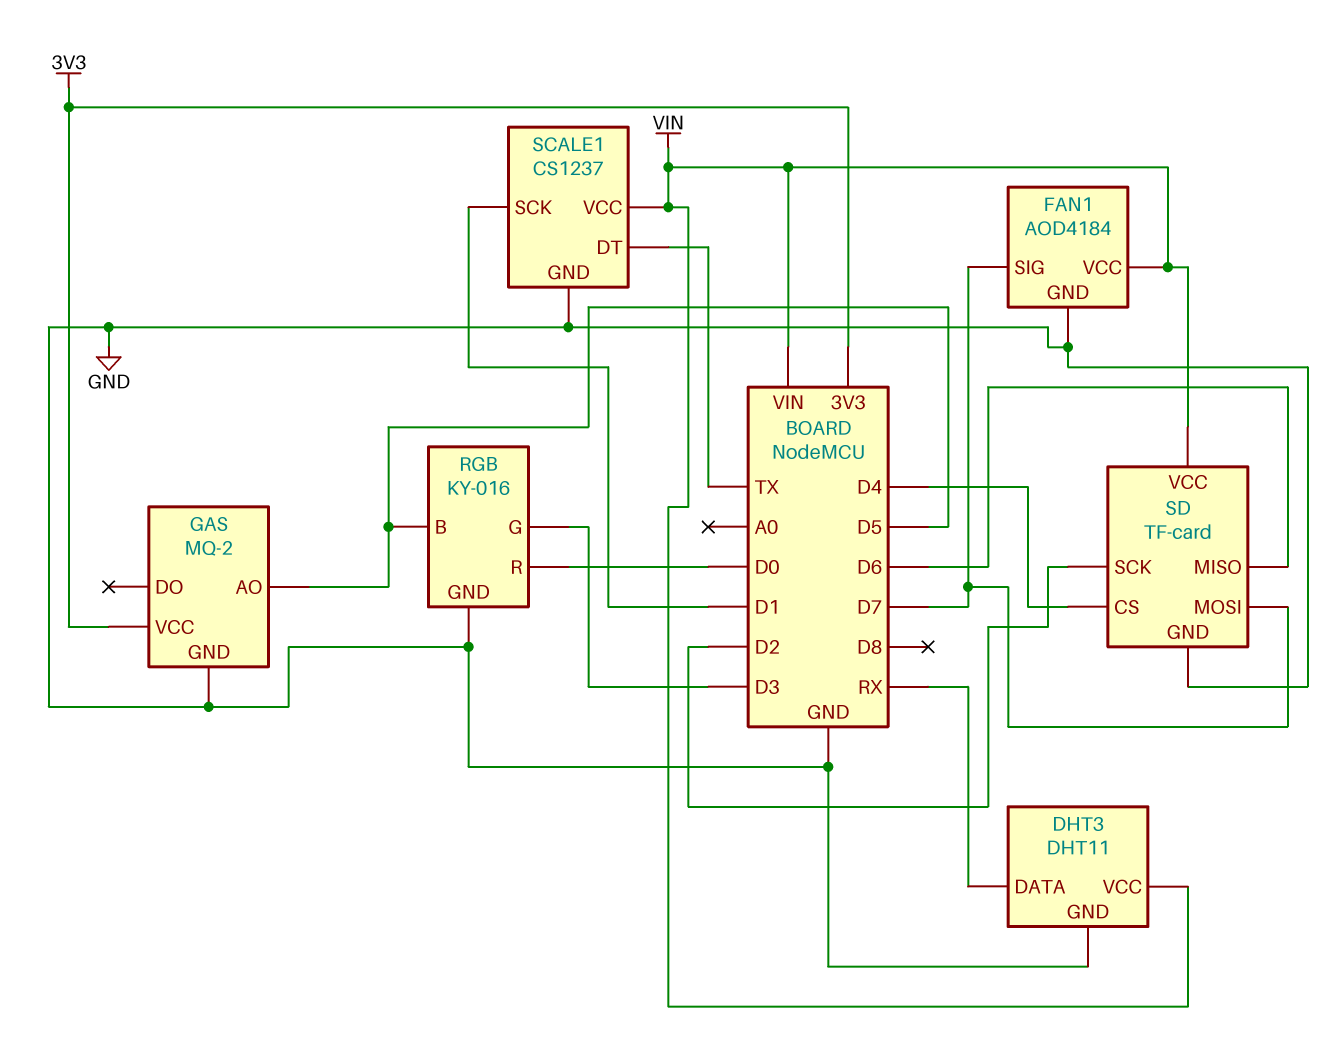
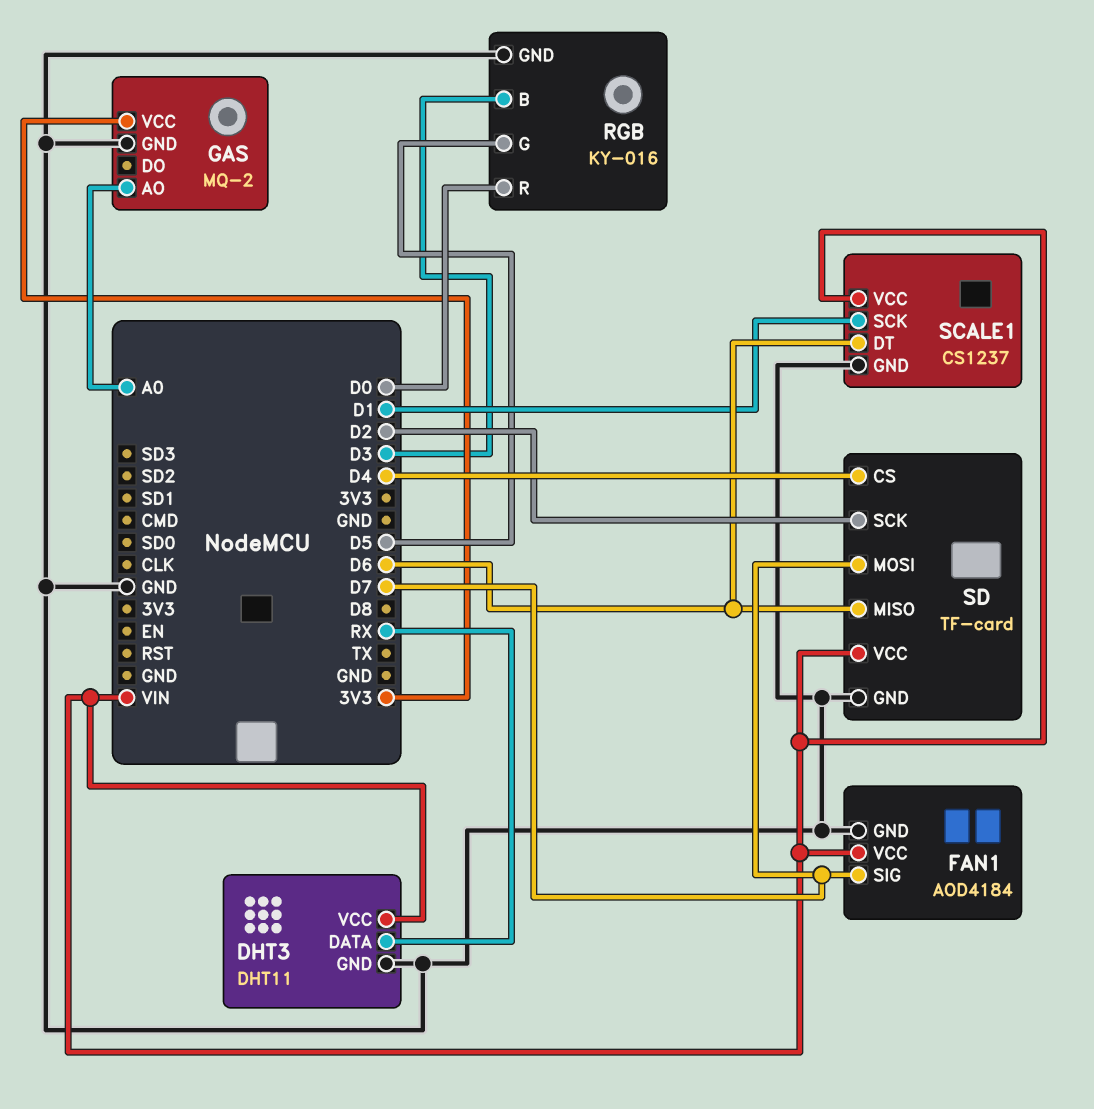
GAS pin AO: D5 -> A0
RGB pin B: D5 -> D3
RGB pin G: D3 -> D5
SCALE1 pin DT: TX -> D6

